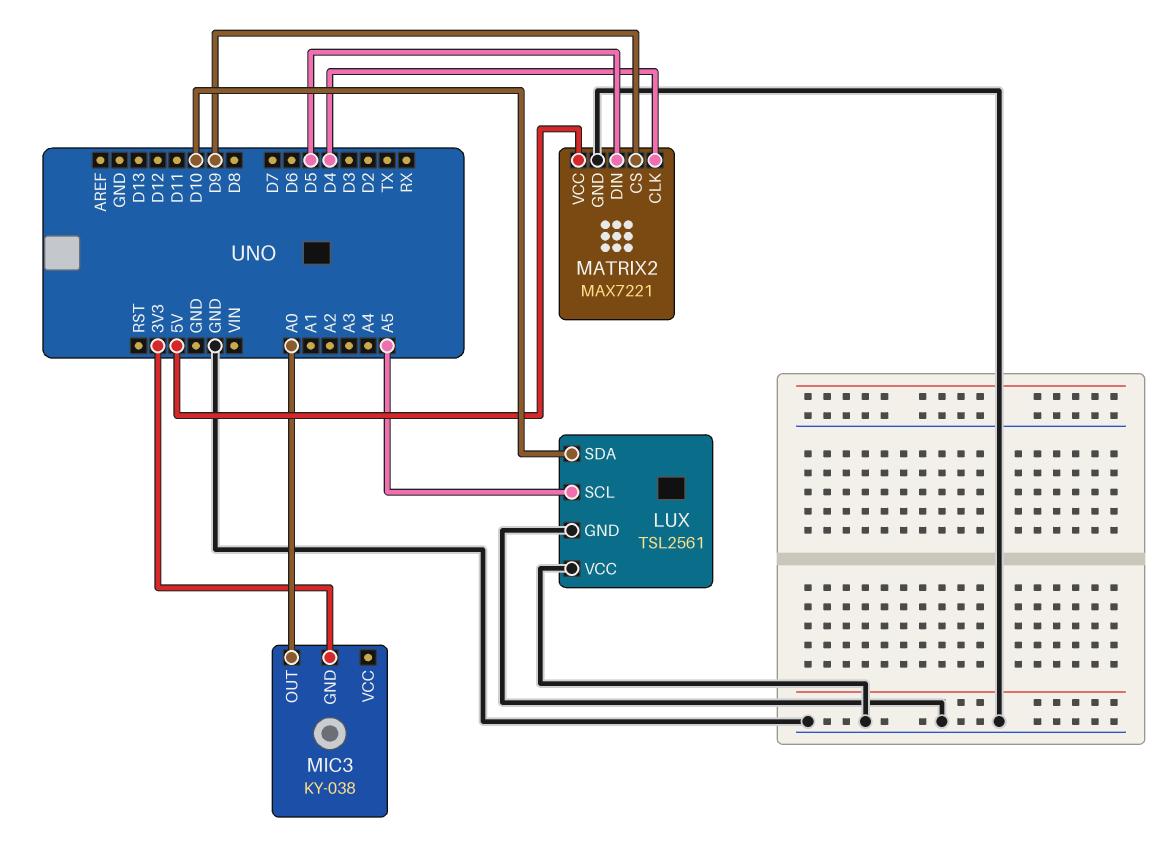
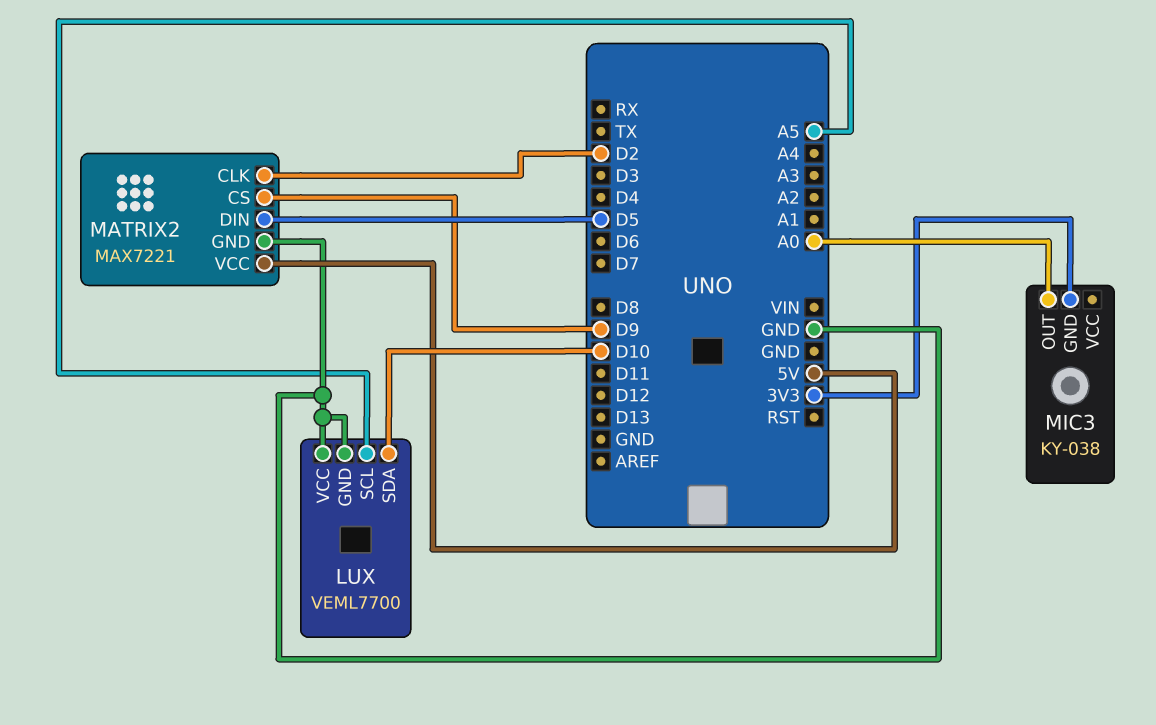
LUX: TSL2561 -> VEML7700
MATRIX2 pin CLK: D4 -> D2

